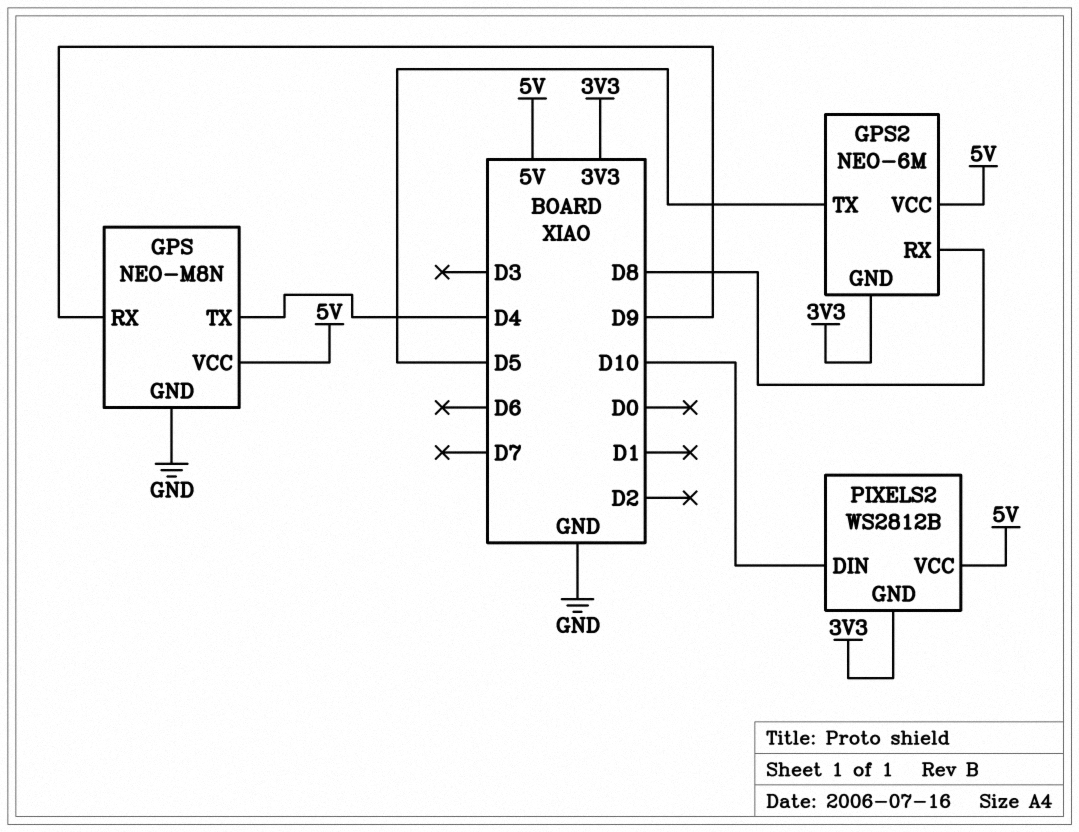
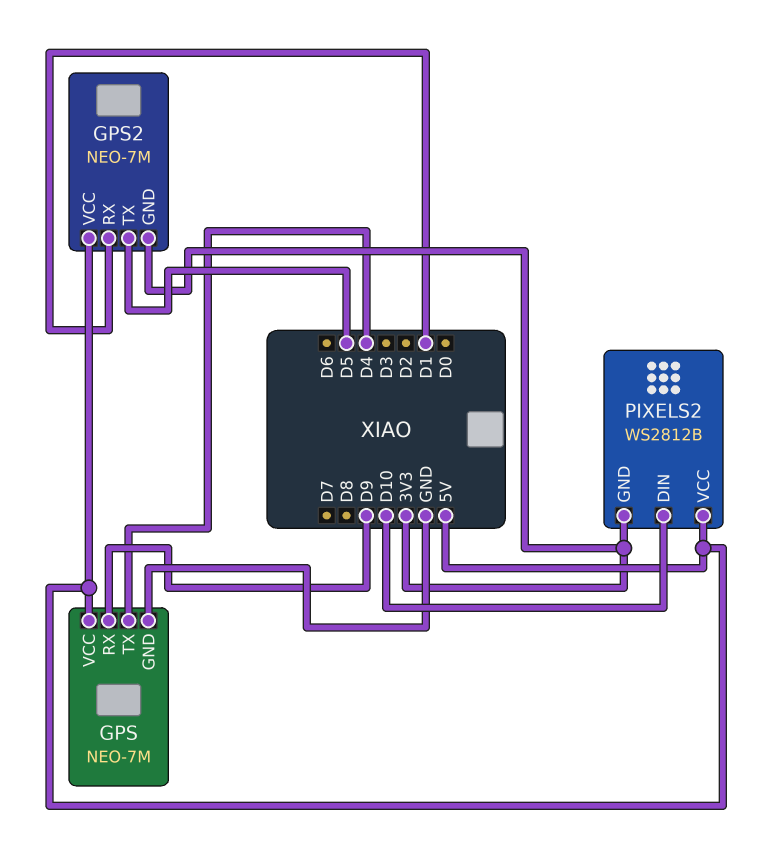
GPS: NEO-M8N -> NEO-7M
GPS2: NEO-6M -> NEO-7M
GPS2 pin RX: D8 -> D1

